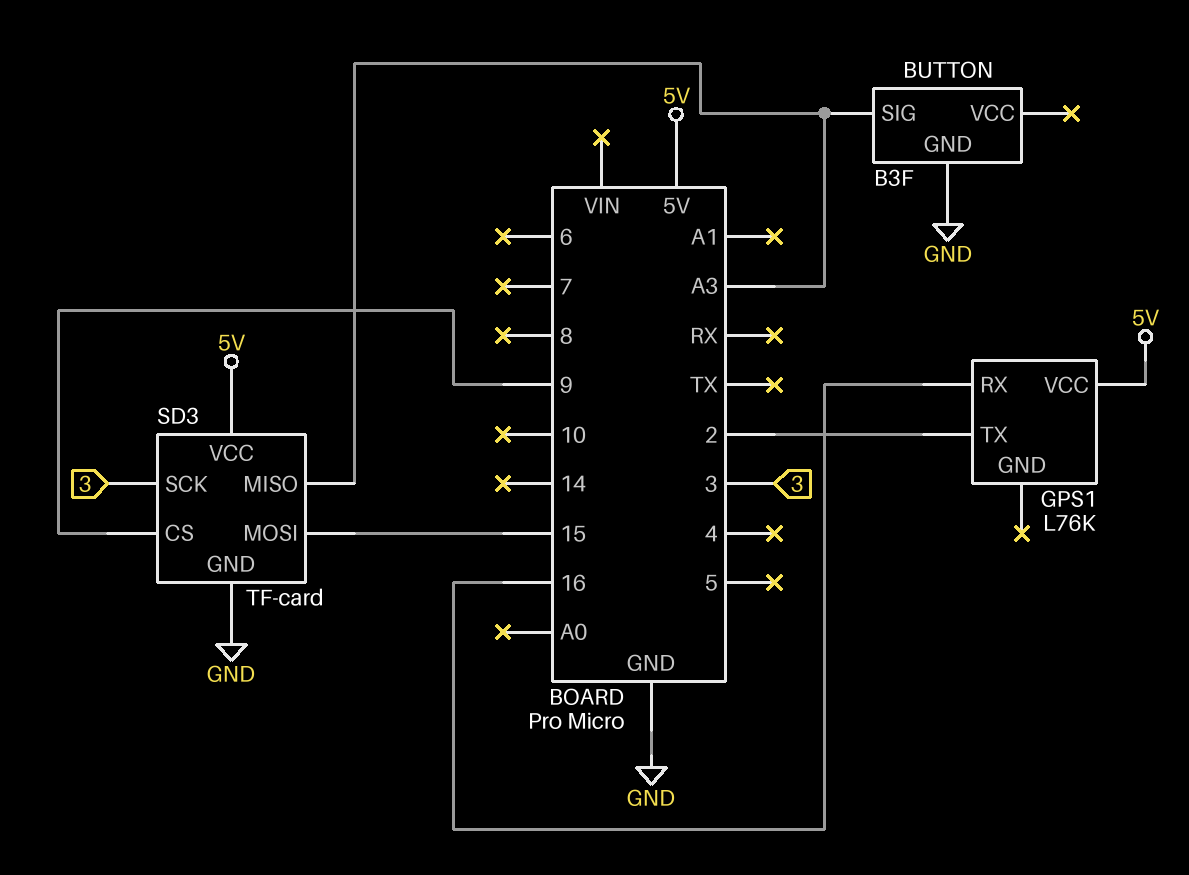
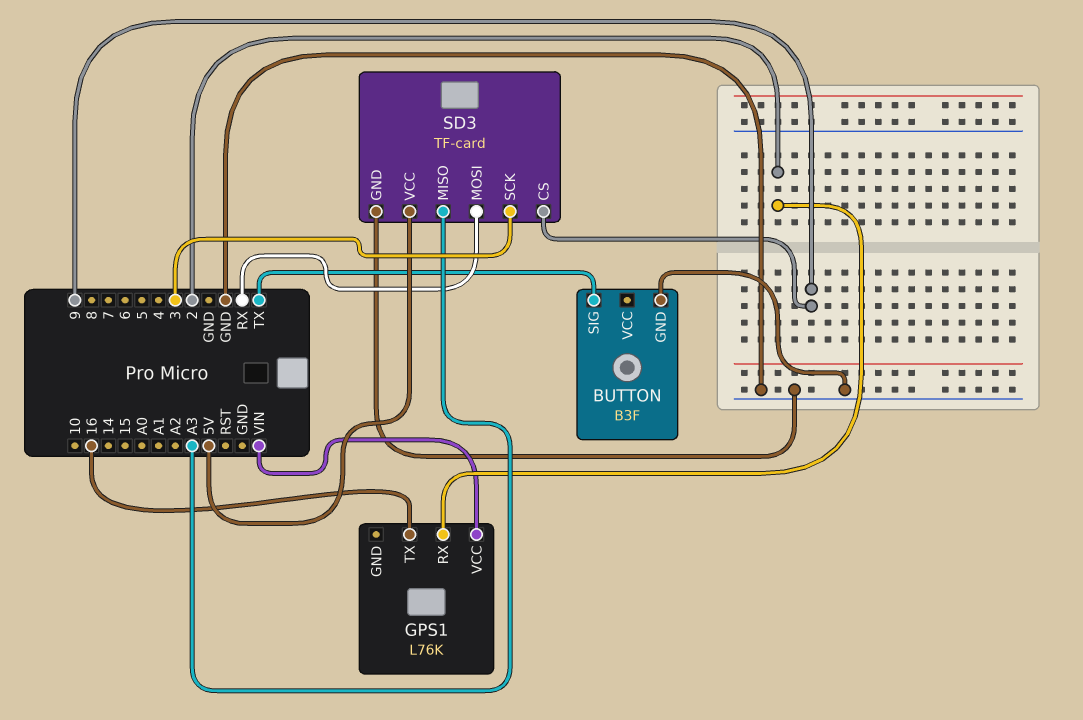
BUTTON pin SIG: A3 -> TX
GPS1 pin RX: 16 -> 2
GPS1 pin TX: 2 -> 16
GPS1 pin VCC: 5V -> VIN
SD3 pin MOSI: 15 -> RX

